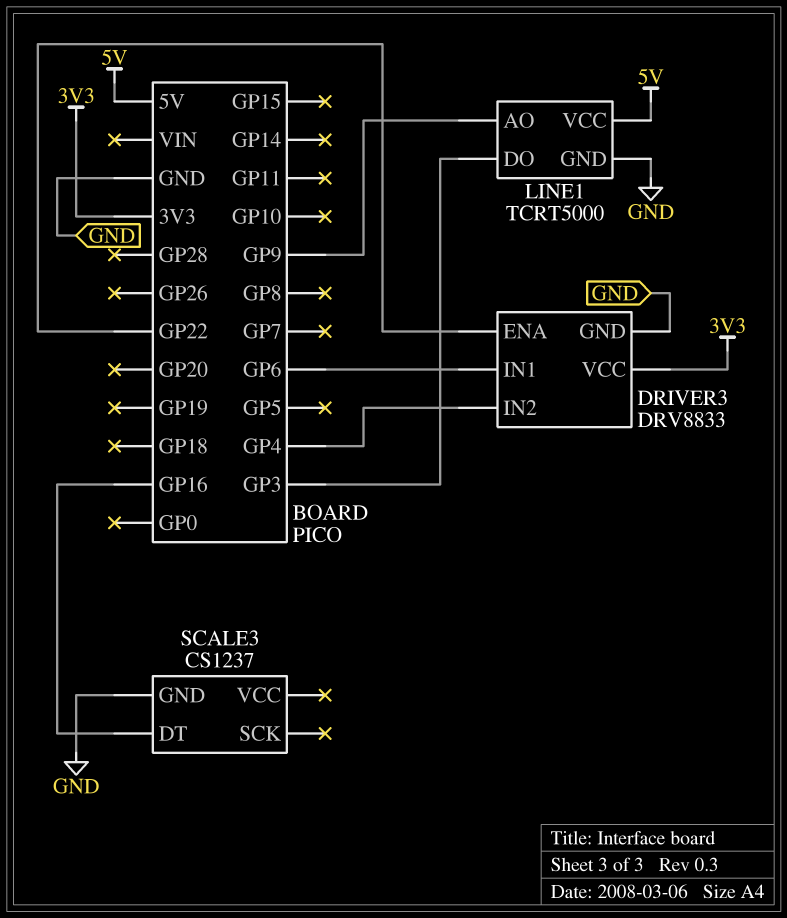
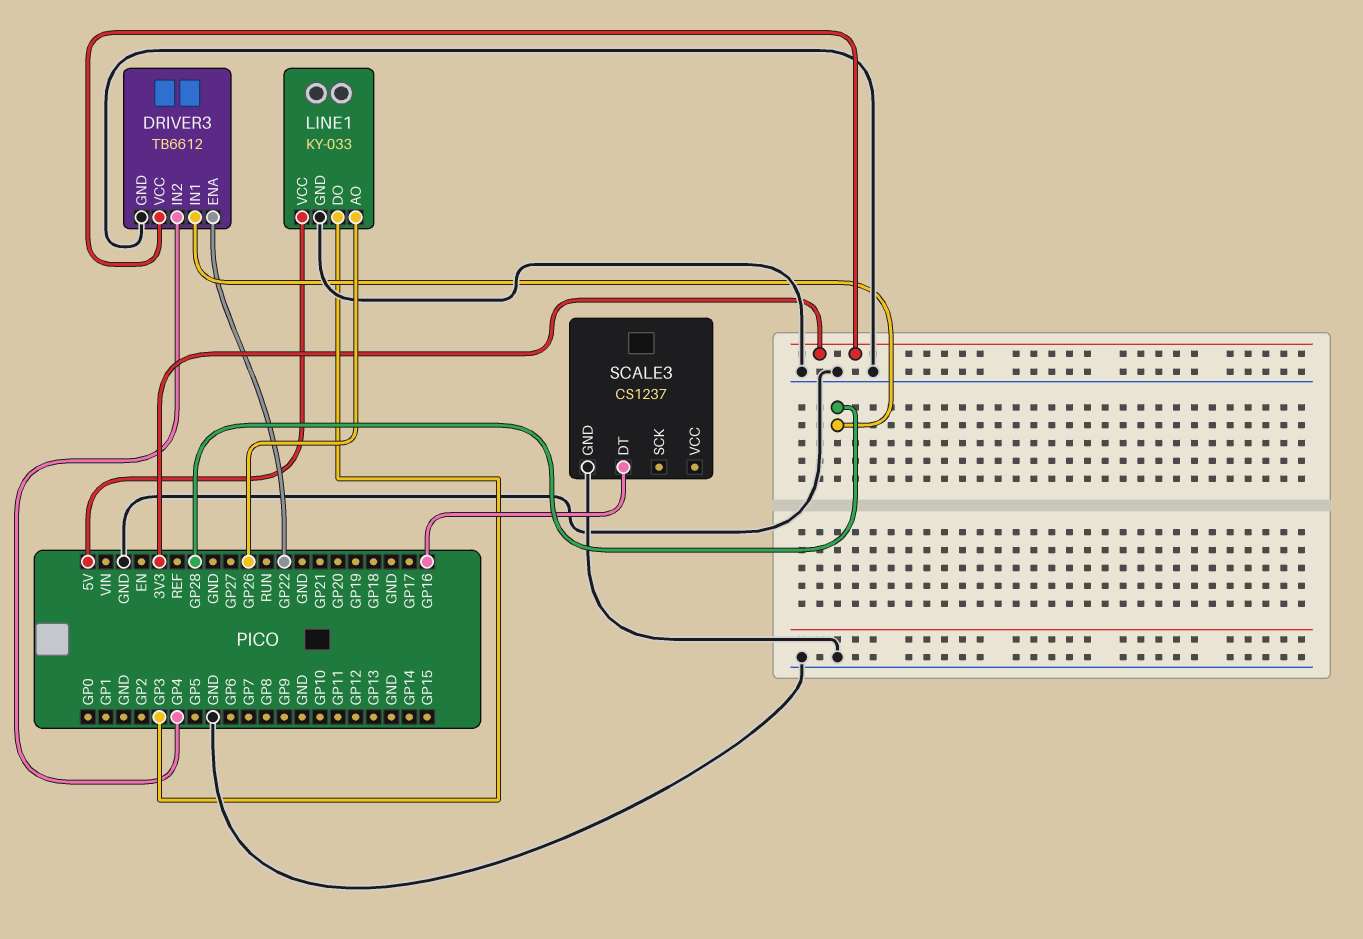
DRIVER3: DRV8833 -> TB6612
DRIVER3 pin IN1: GP6 -> GP28
LINE1: TCRT5000 -> KY-033
LINE1 pin AO: GP9 -> GP26

